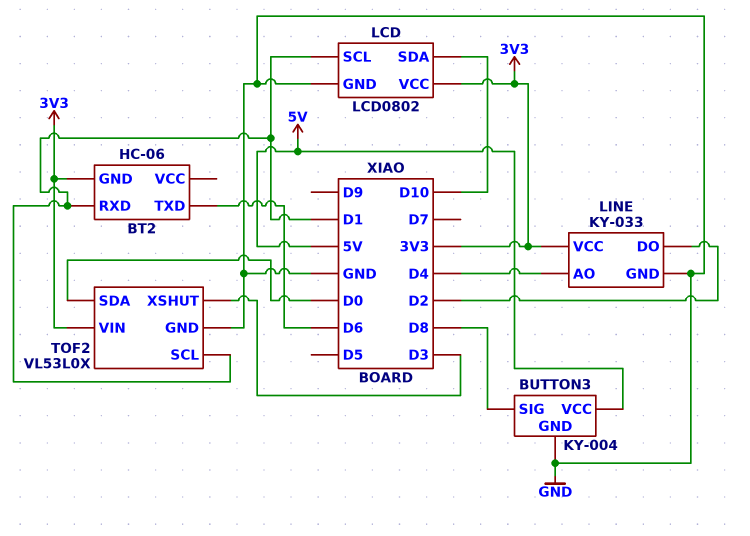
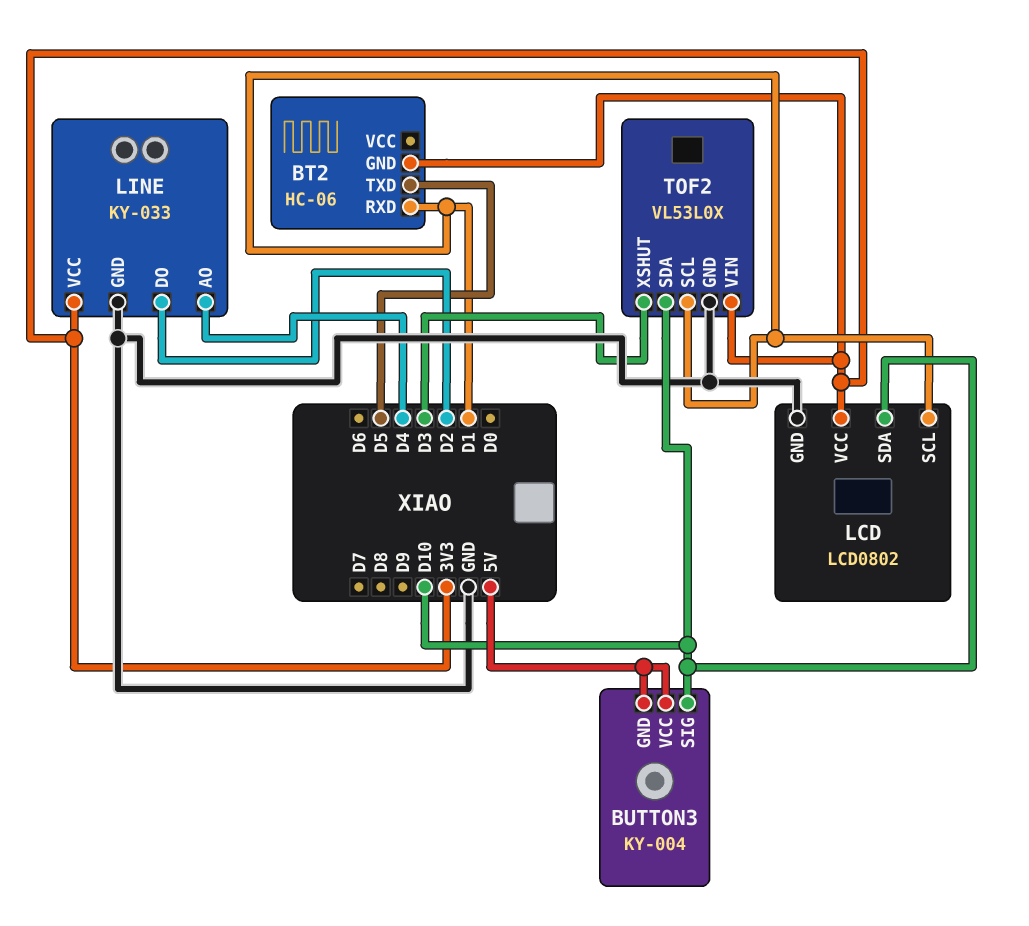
BT2 pin TXD: D6 -> D5
BUTTON3 pin GND: GND -> 5V
BUTTON3 pin SIG: D8 -> D10
TOF2 pin SDA: D0 -> D10

